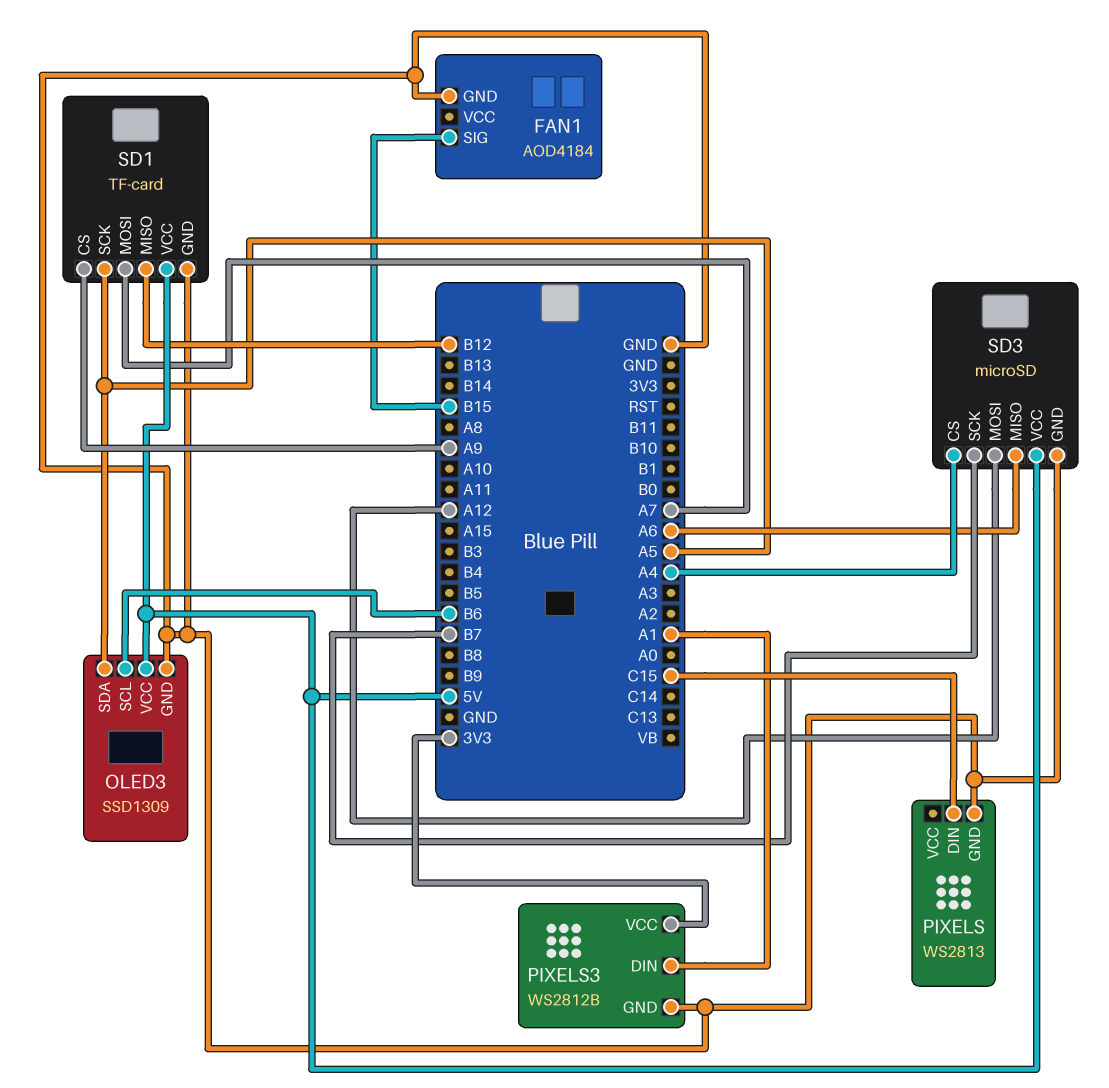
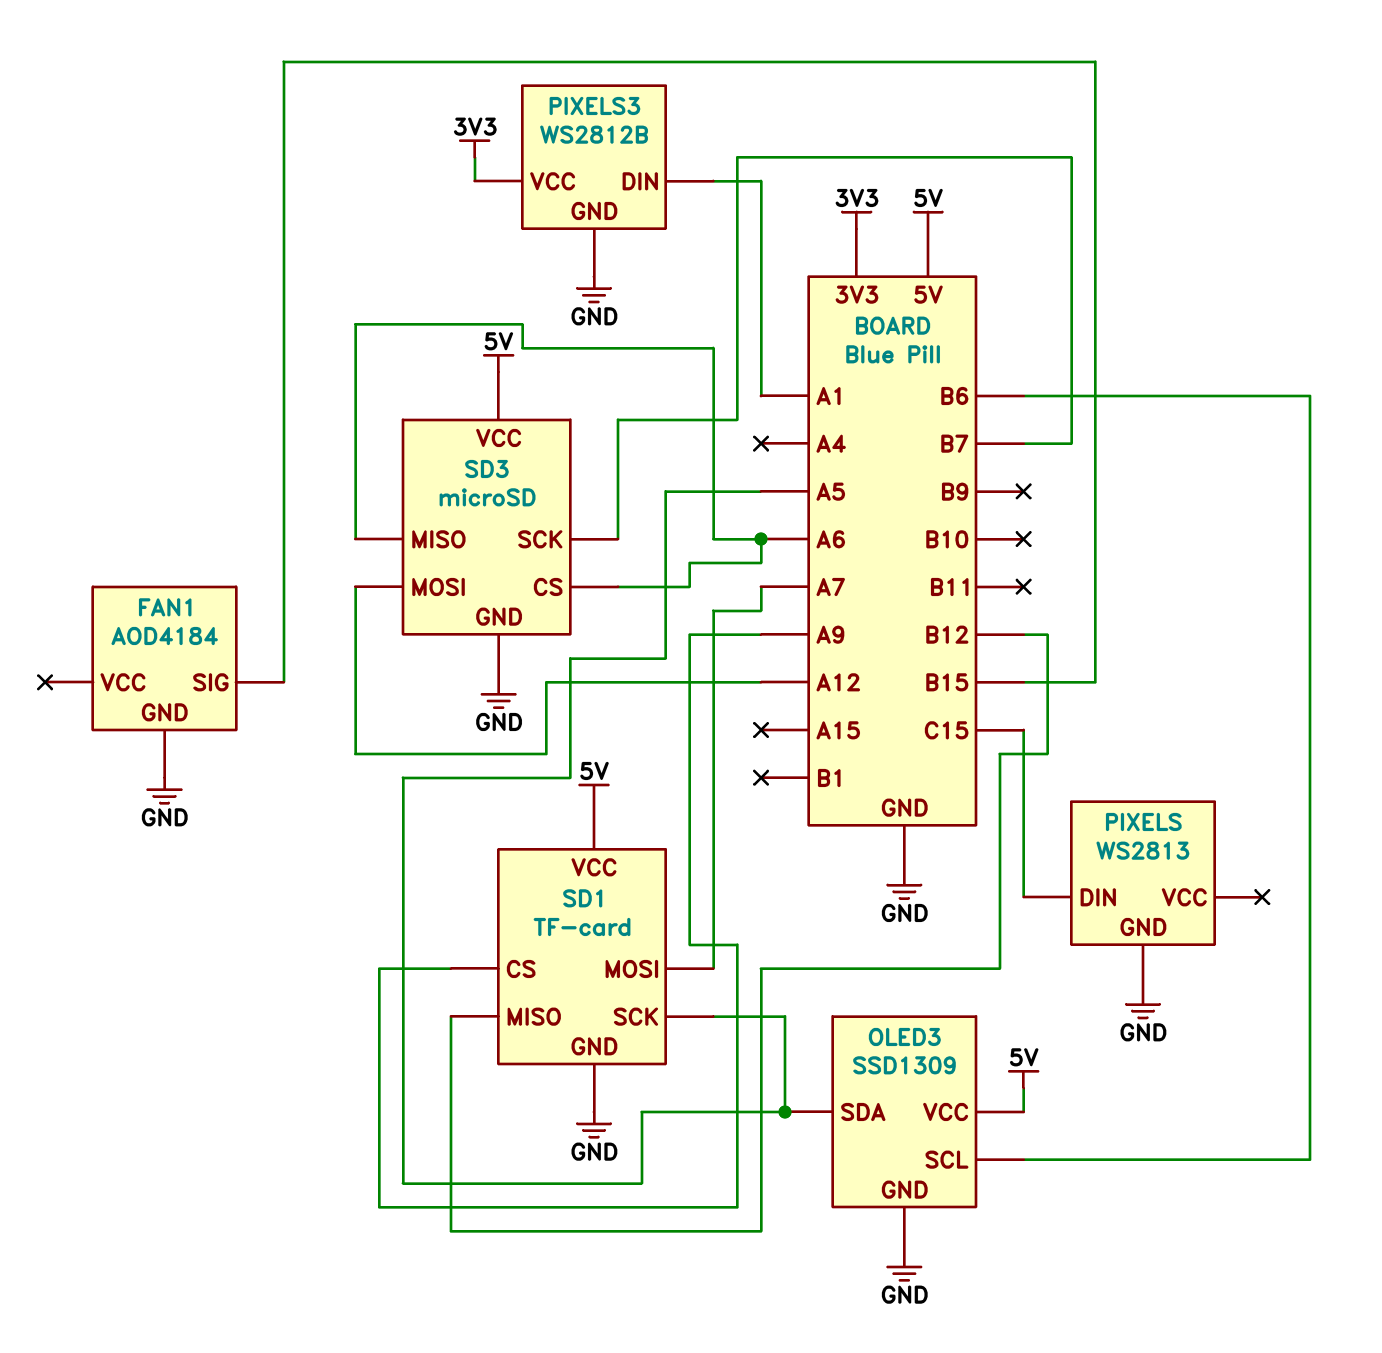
SD3 pin CS: A4 -> A6

